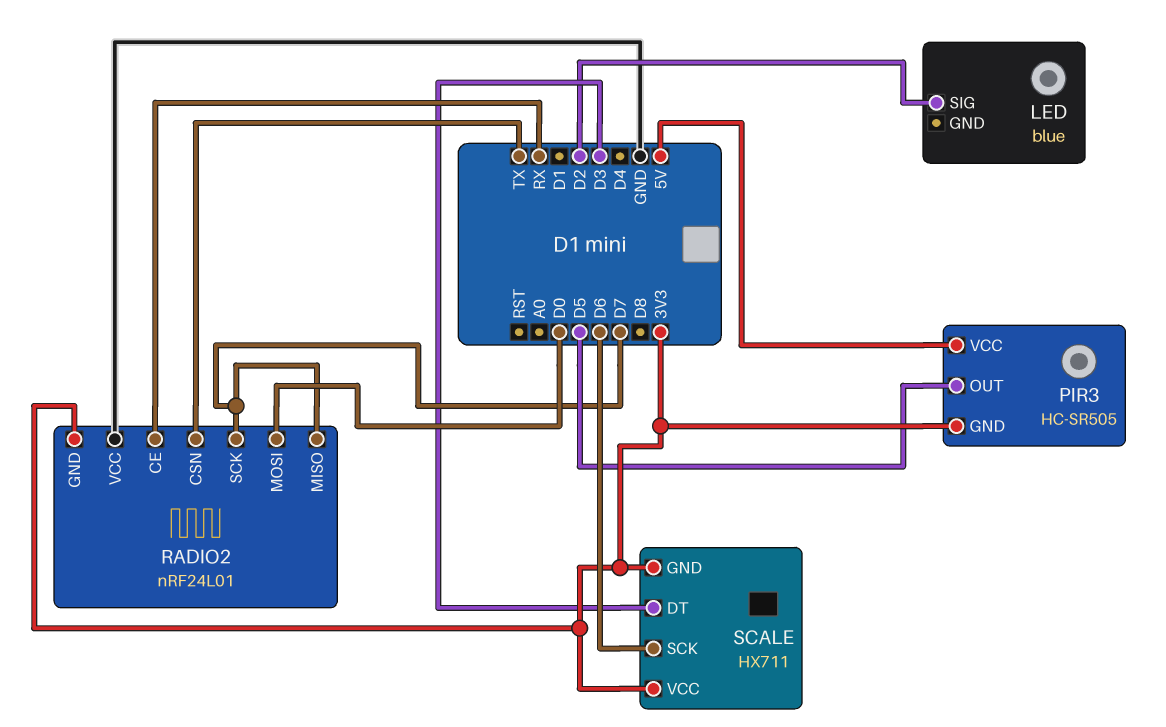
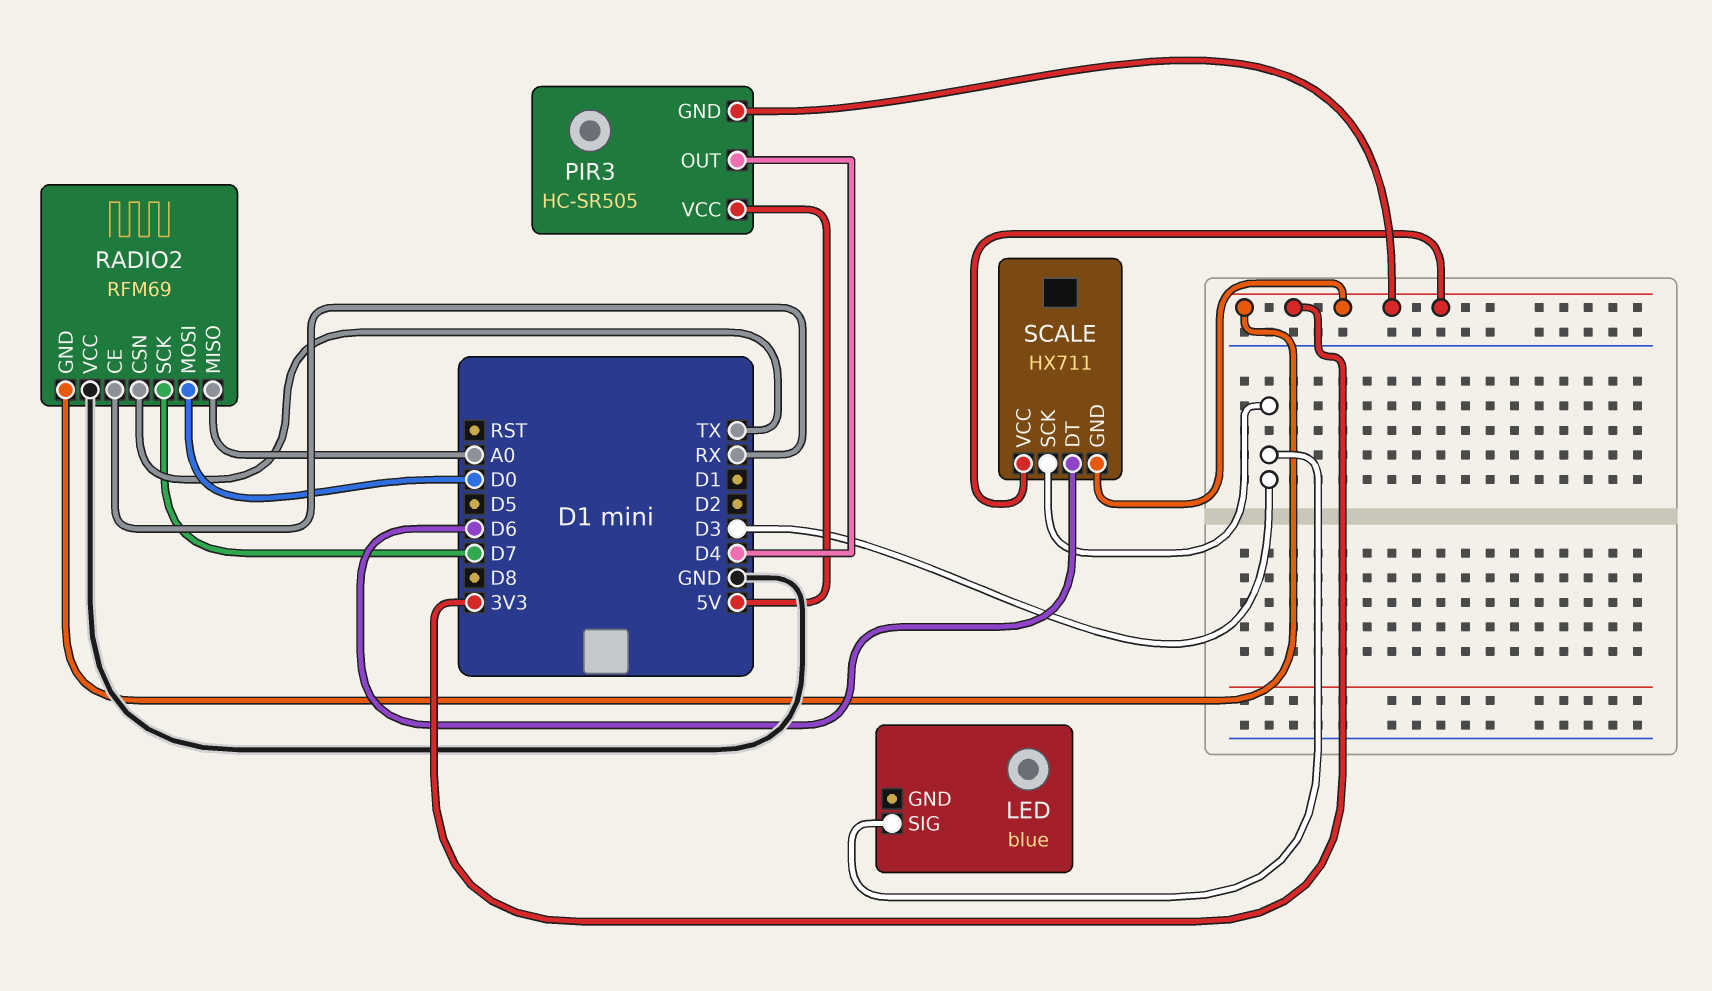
LED pin SIG: D2 -> D3
PIR3 pin OUT: D5 -> D4
RADIO2: nRF24L01 -> RFM69
RADIO2 pin MISO: D7 -> A0
SCALE pin DT: D3 -> D6
SCALE pin SCK: D6 -> D3

